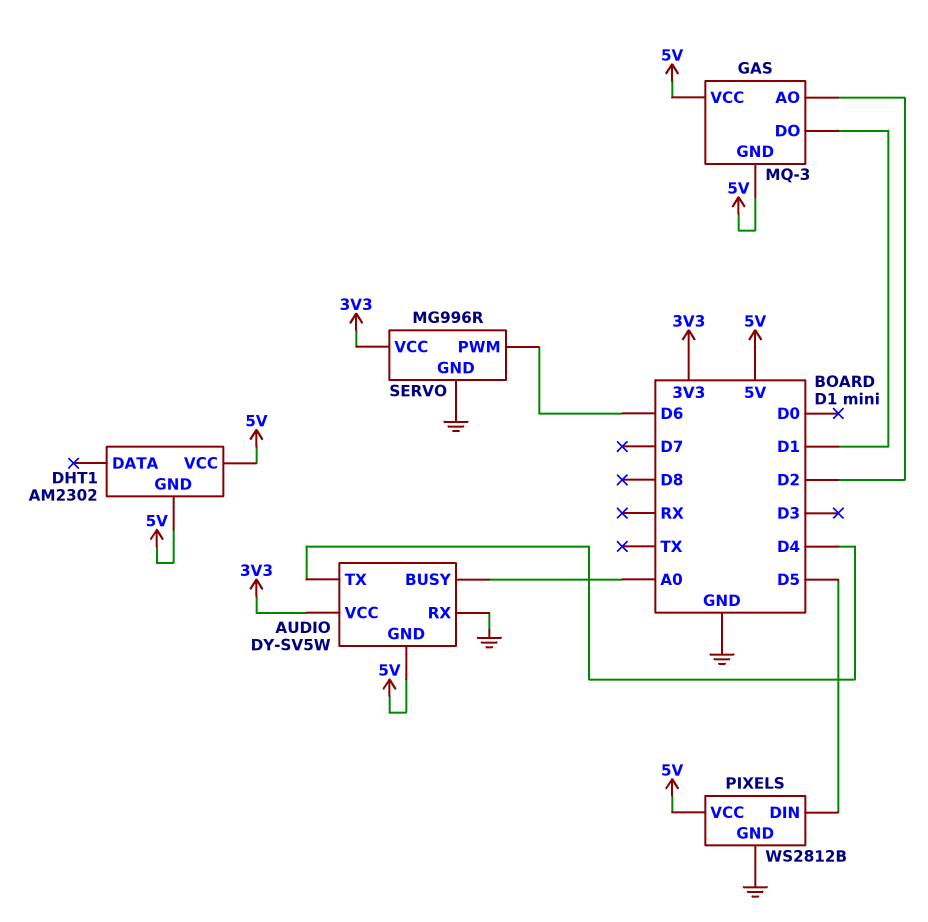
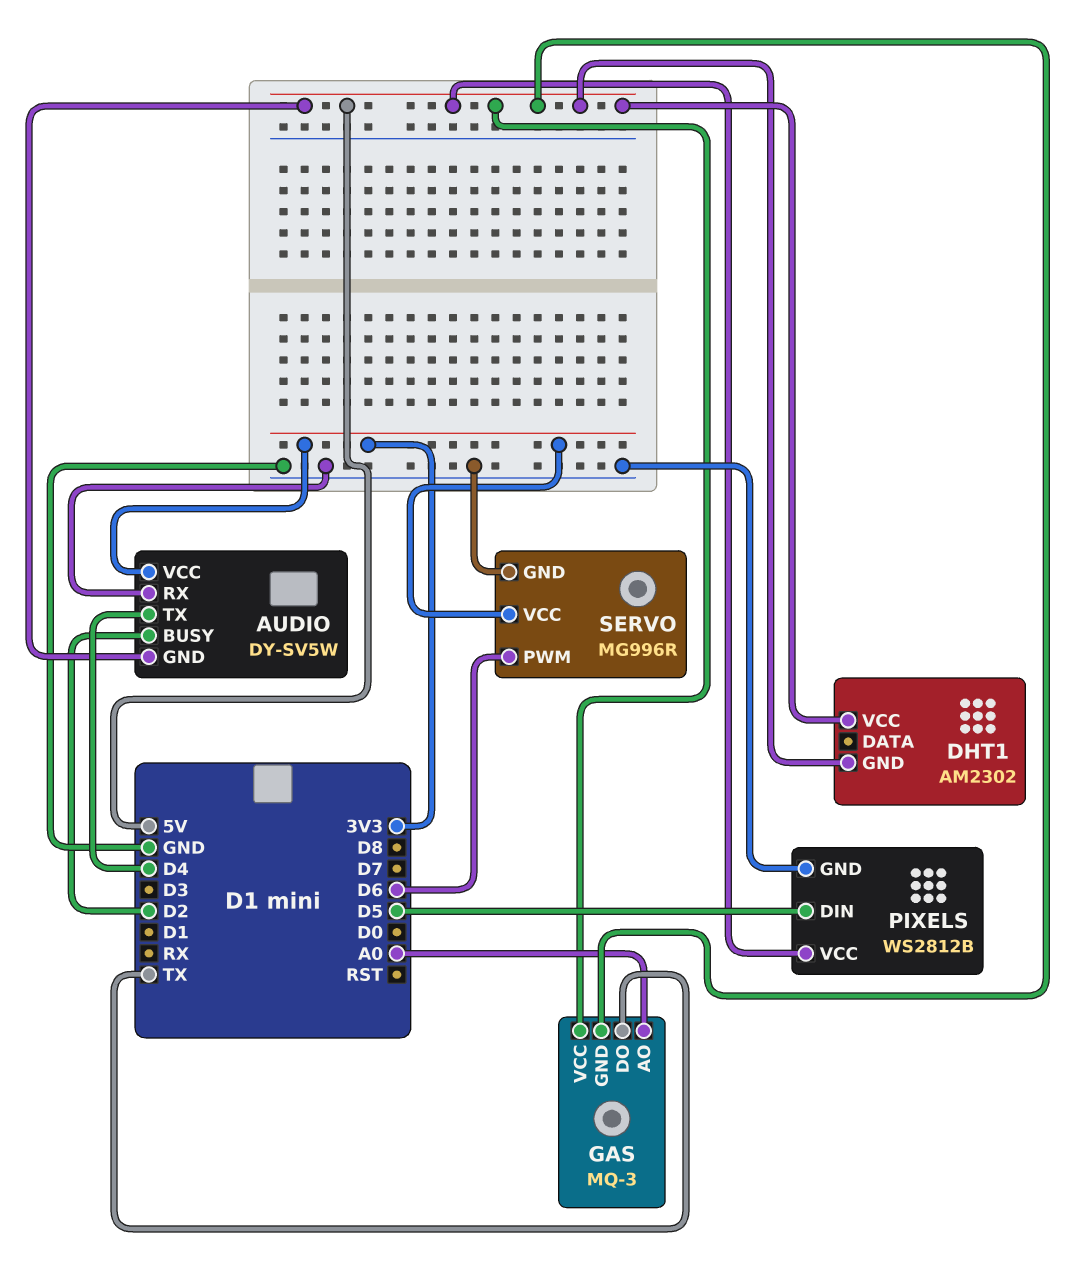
AUDIO pin BUSY: A0 -> D2
GAS pin AO: D2 -> A0
GAS pin DO: D1 -> TX

